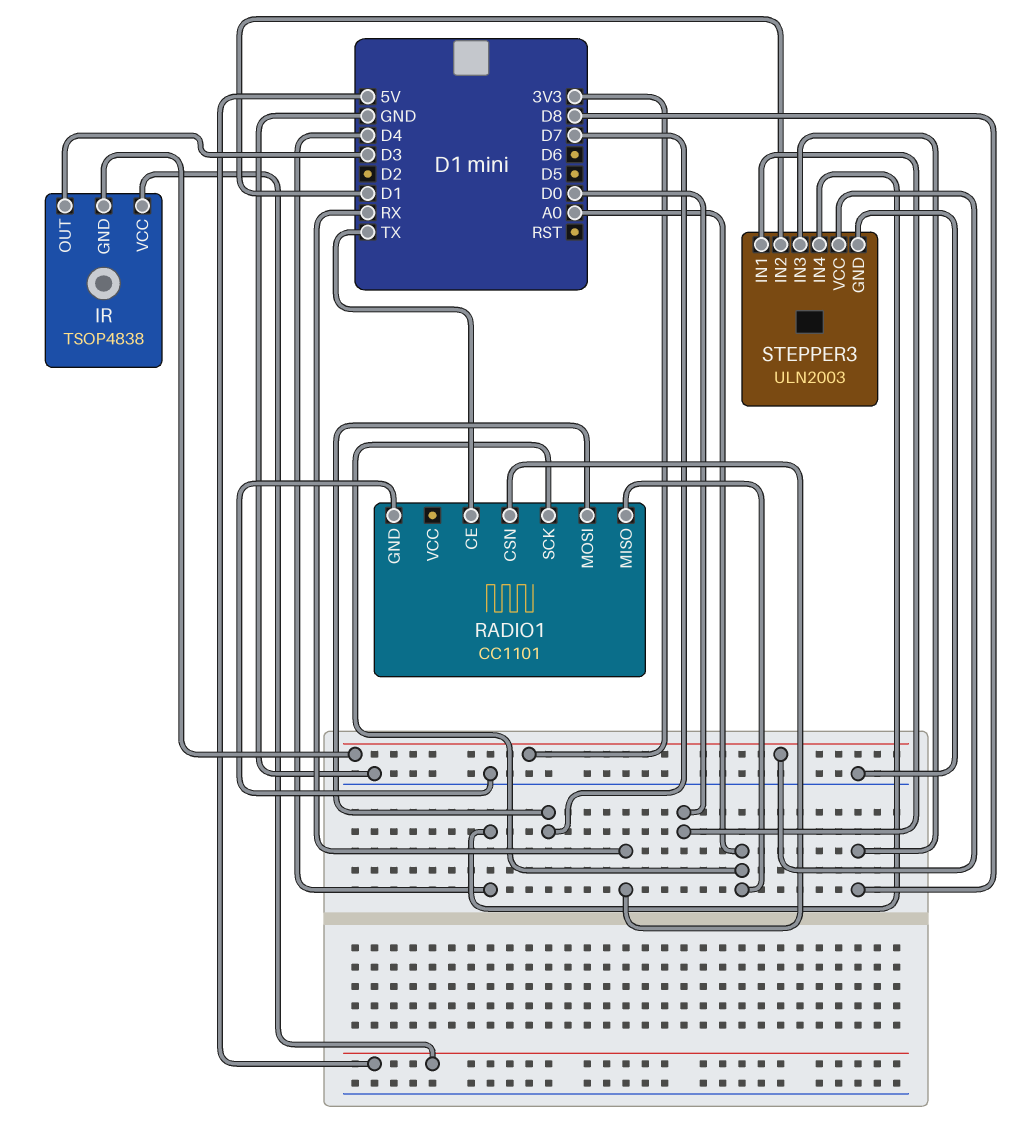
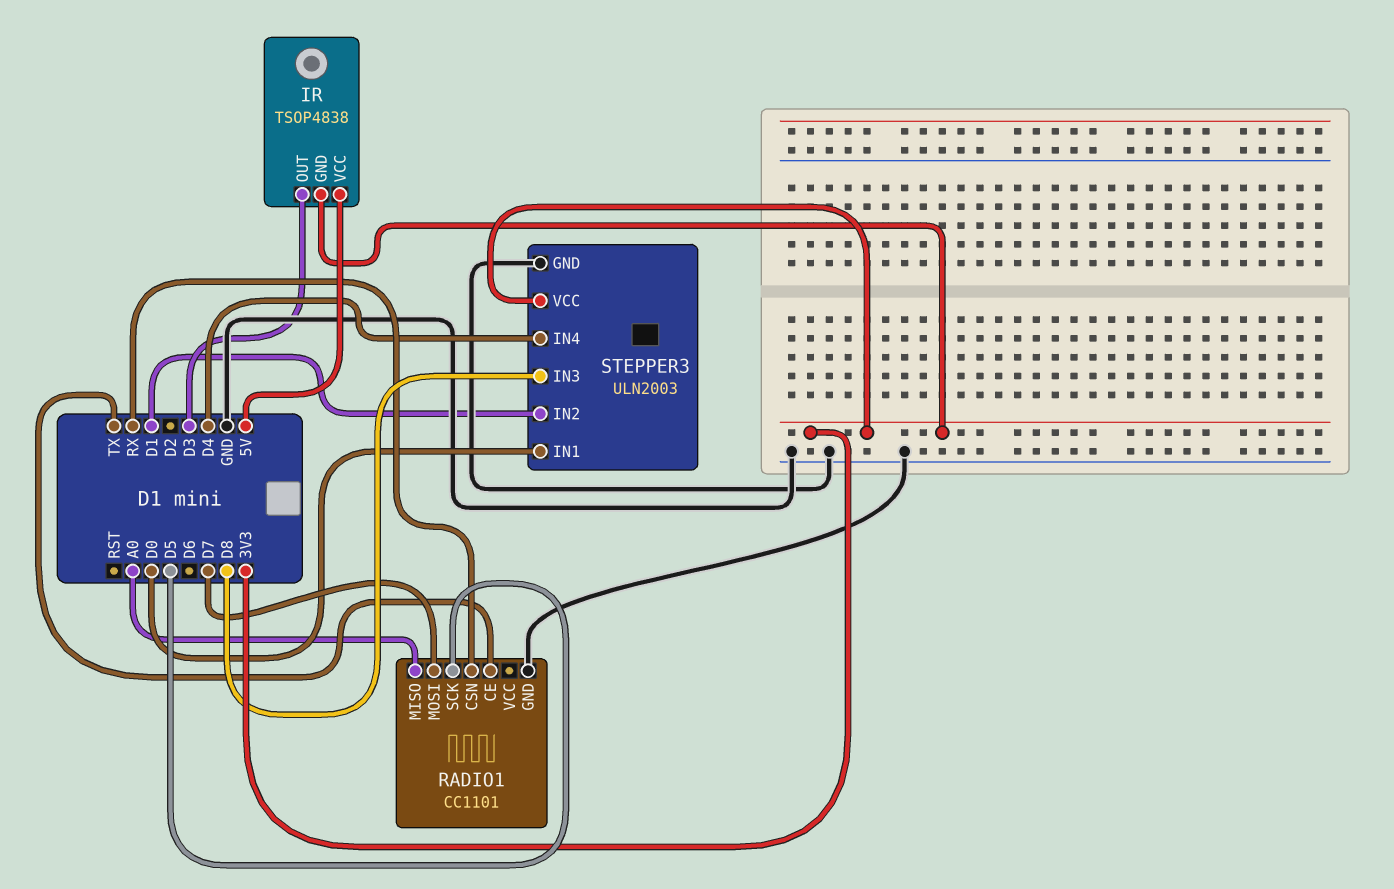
RADIO1 pin SCK: A0 -> D5

